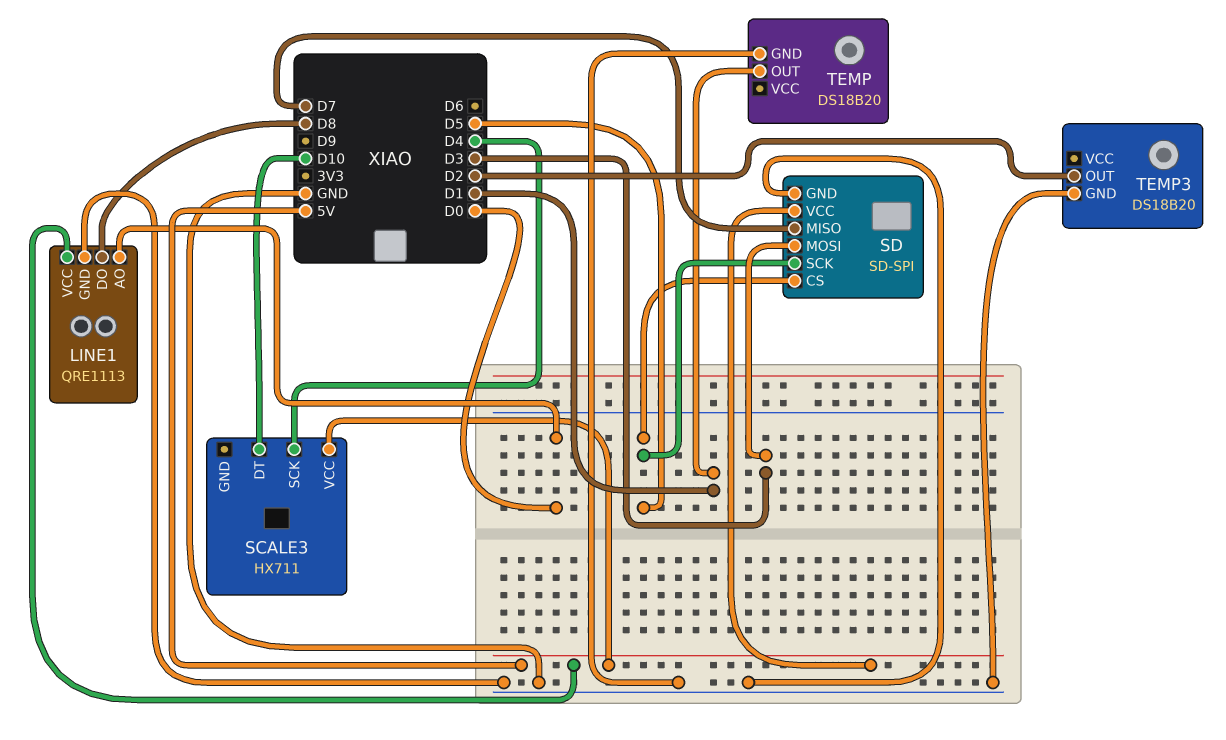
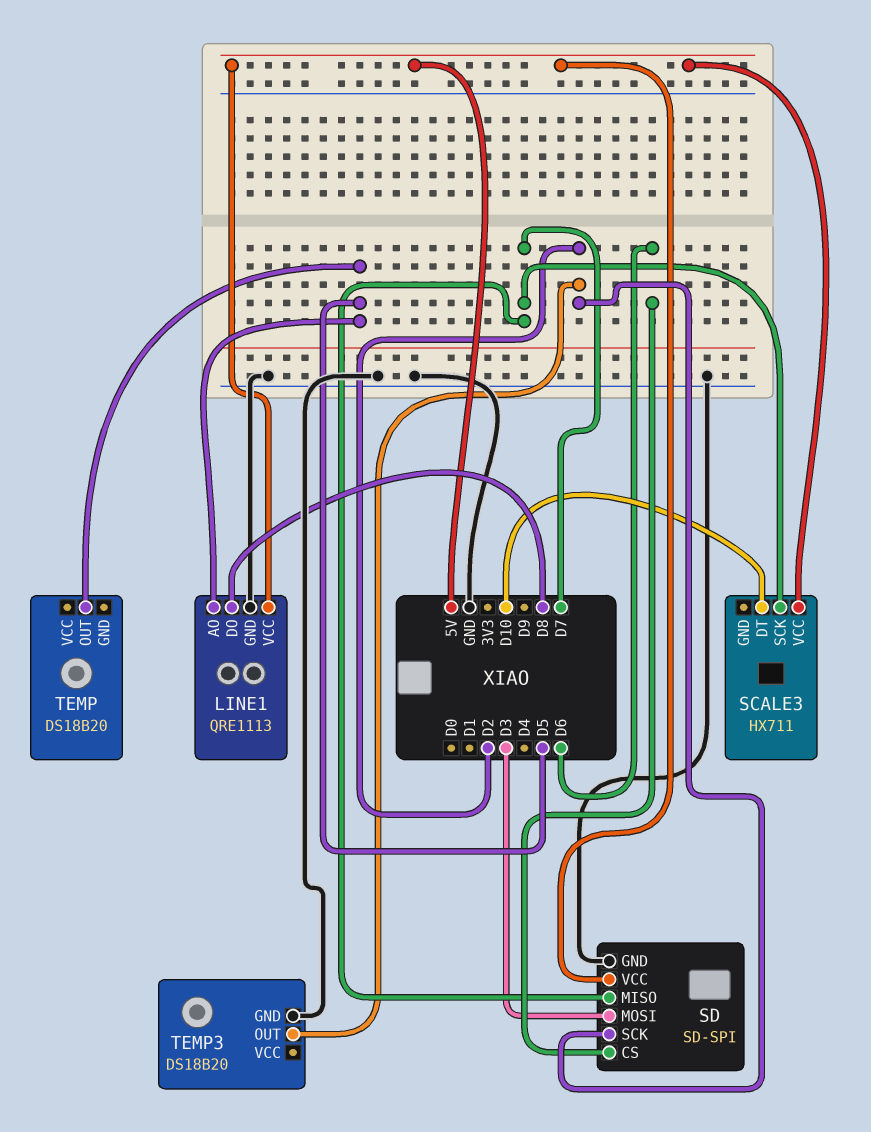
LINE1 pin AO: D0 -> D5
SCALE3 pin SCK: D4 -> D7
SD pin CS: D5 -> D6
SD pin SCK: D5 -> D2
TEMP pin GND: GND -> none
TEMP pin OUT: D1 -> D5

